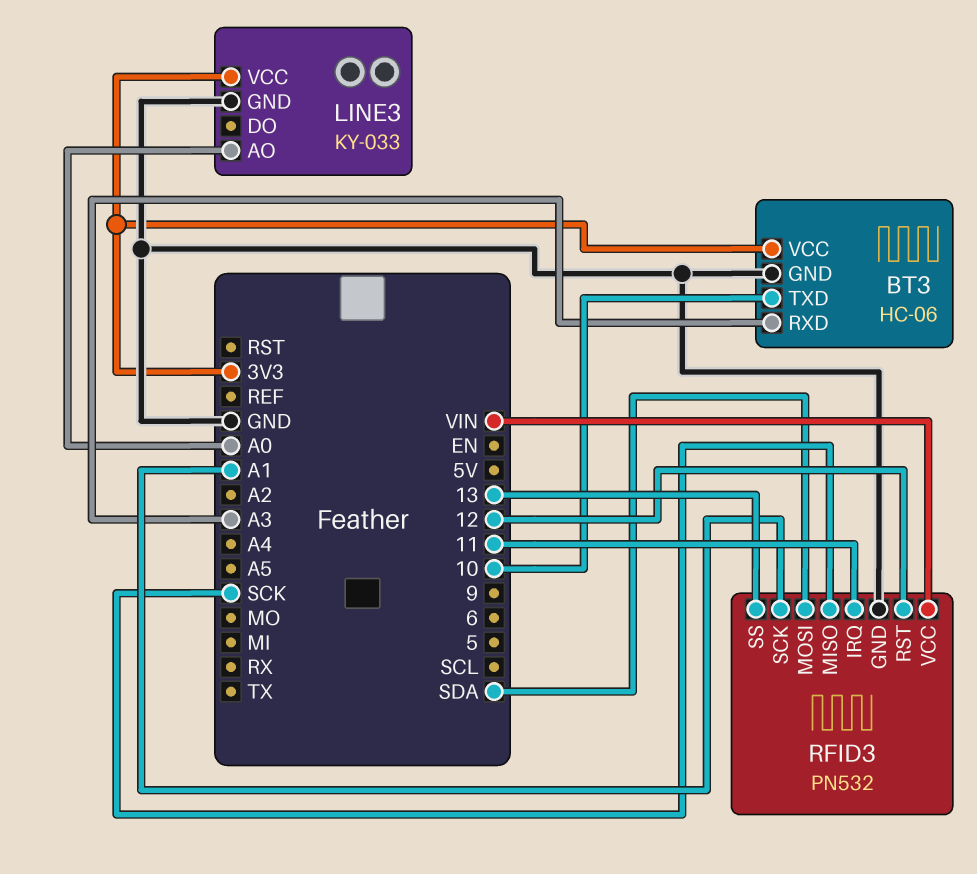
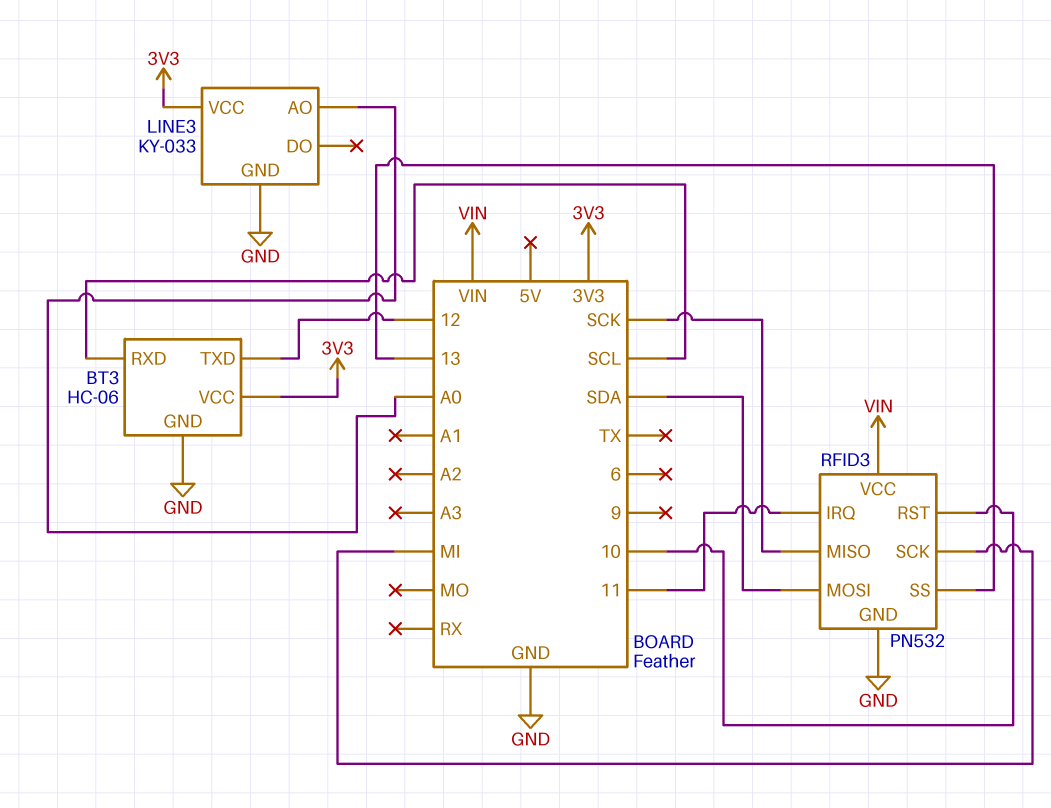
BT3 pin RXD: A3 -> SCL
BT3 pin TXD: 10 -> 12
RFID3 pin RST: 12 -> 10
RFID3 pin SCK: A1 -> MI

